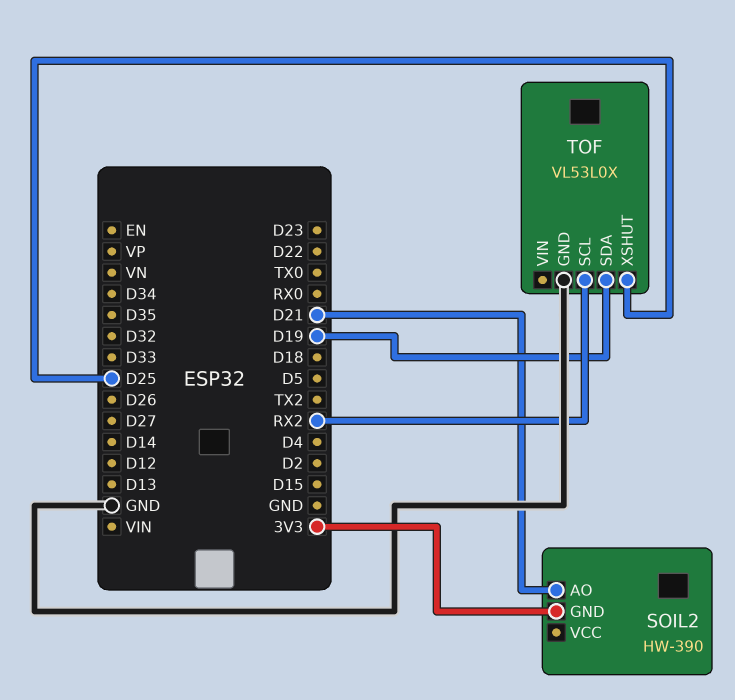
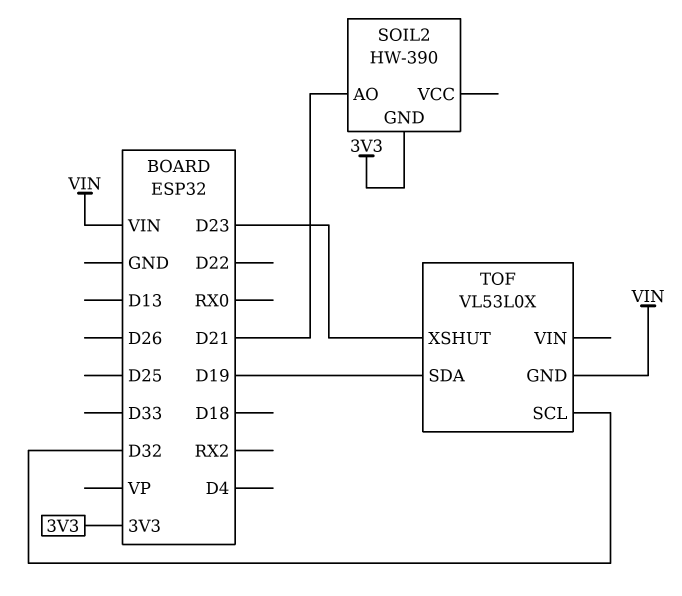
TOF pin GND: GND -> VIN
TOF pin SCL: RX2 -> D32
TOF pin XSHUT: D25 -> D23

